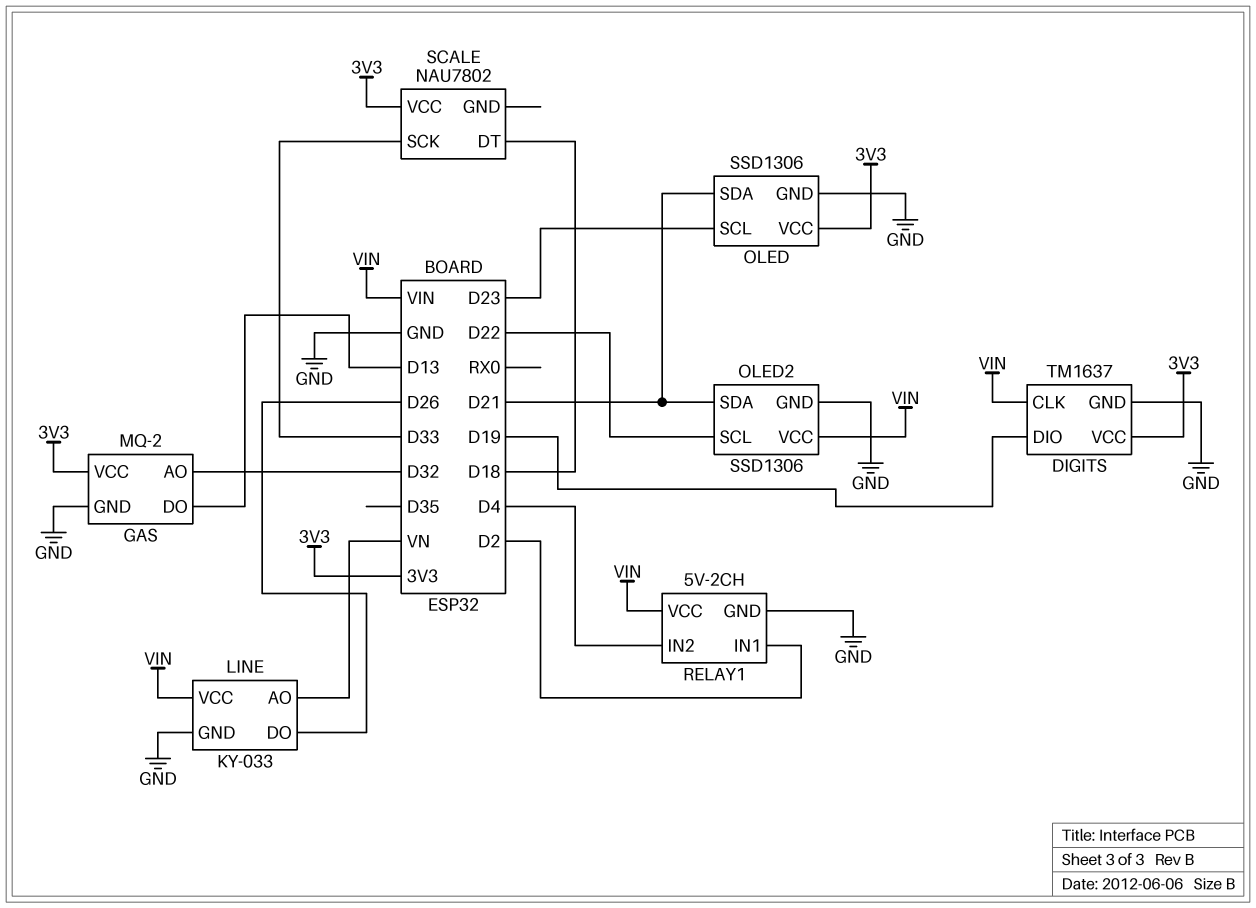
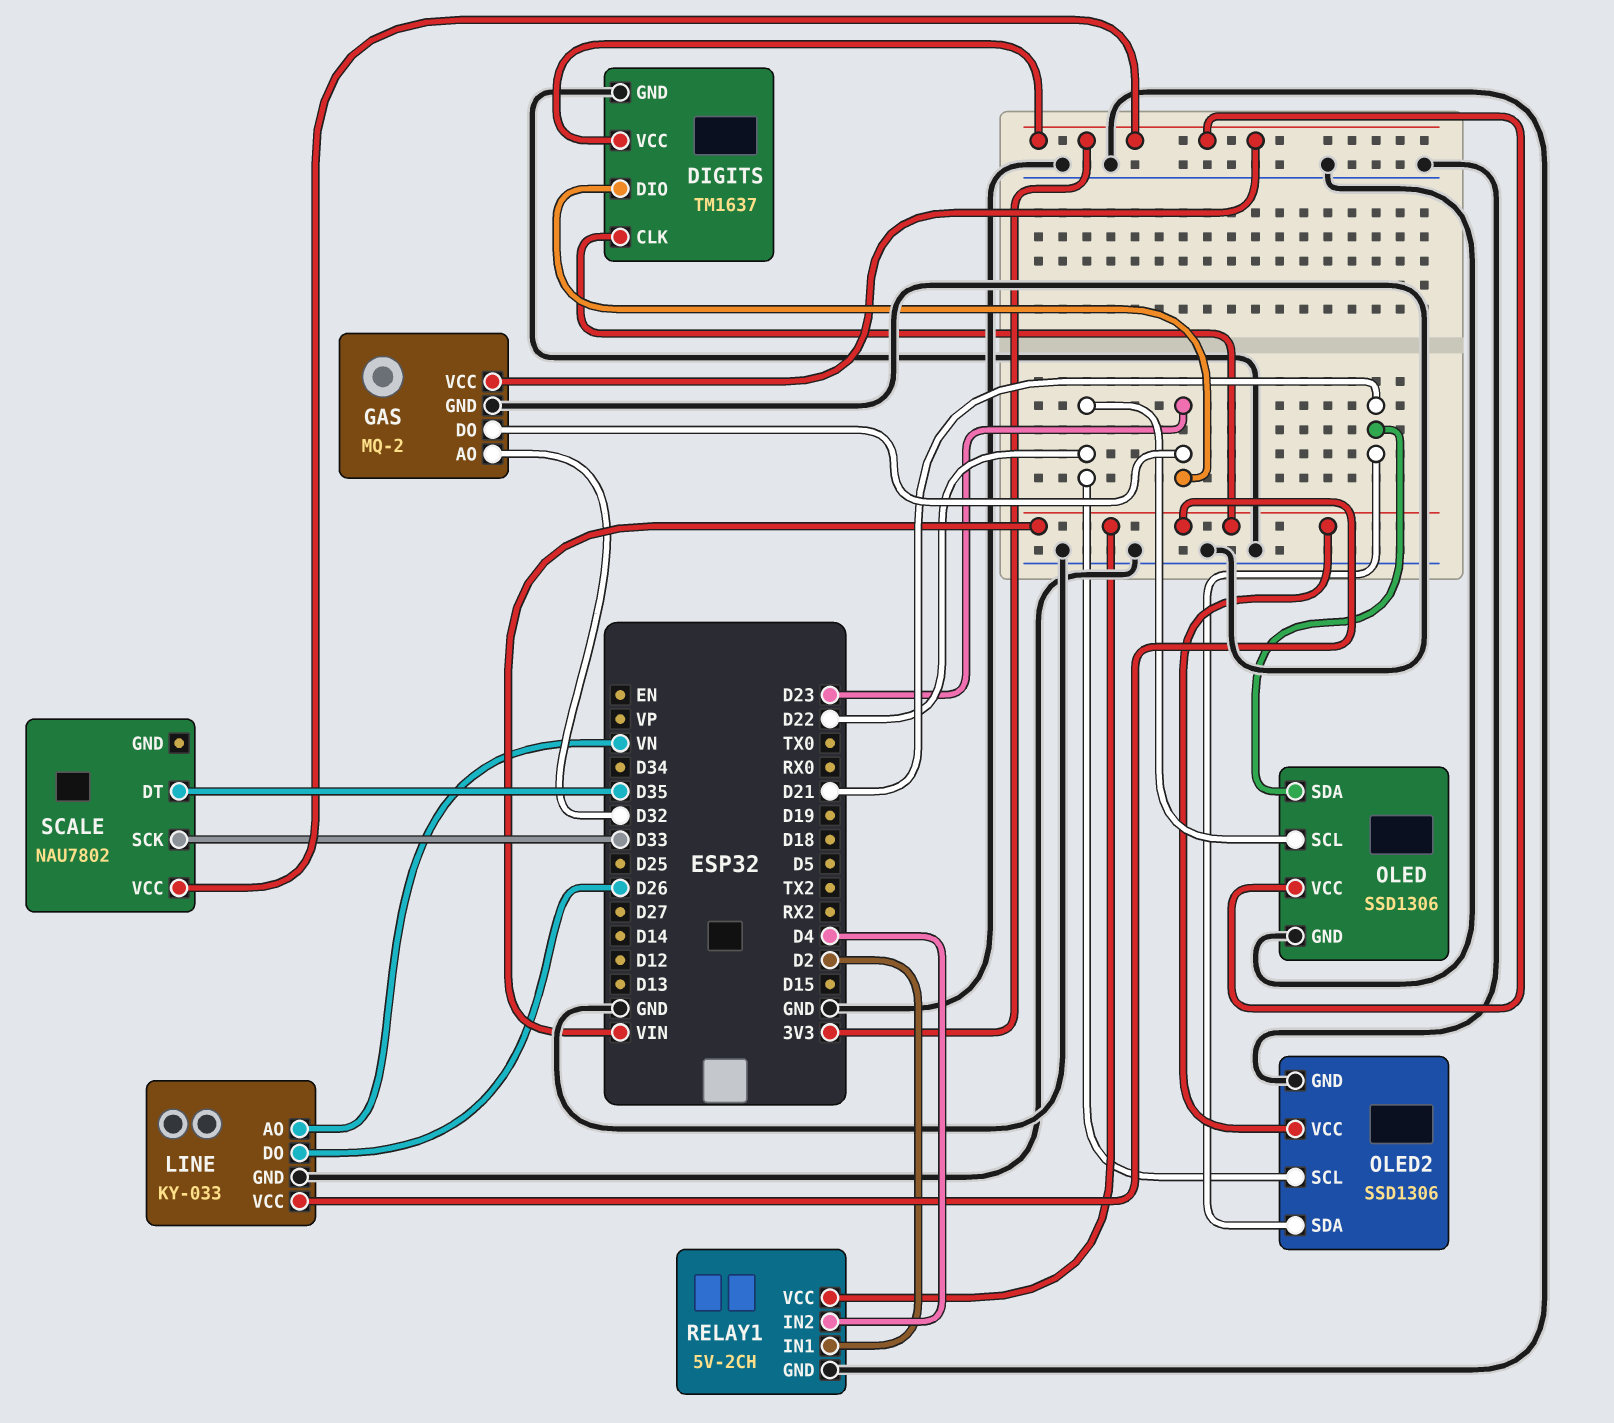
DIGITS pin DIO: D19 -> D23
GAS pin DO: D13 -> D23
OLED pin SCL: D23 -> D22
SCALE pin DT: D18 -> D35

